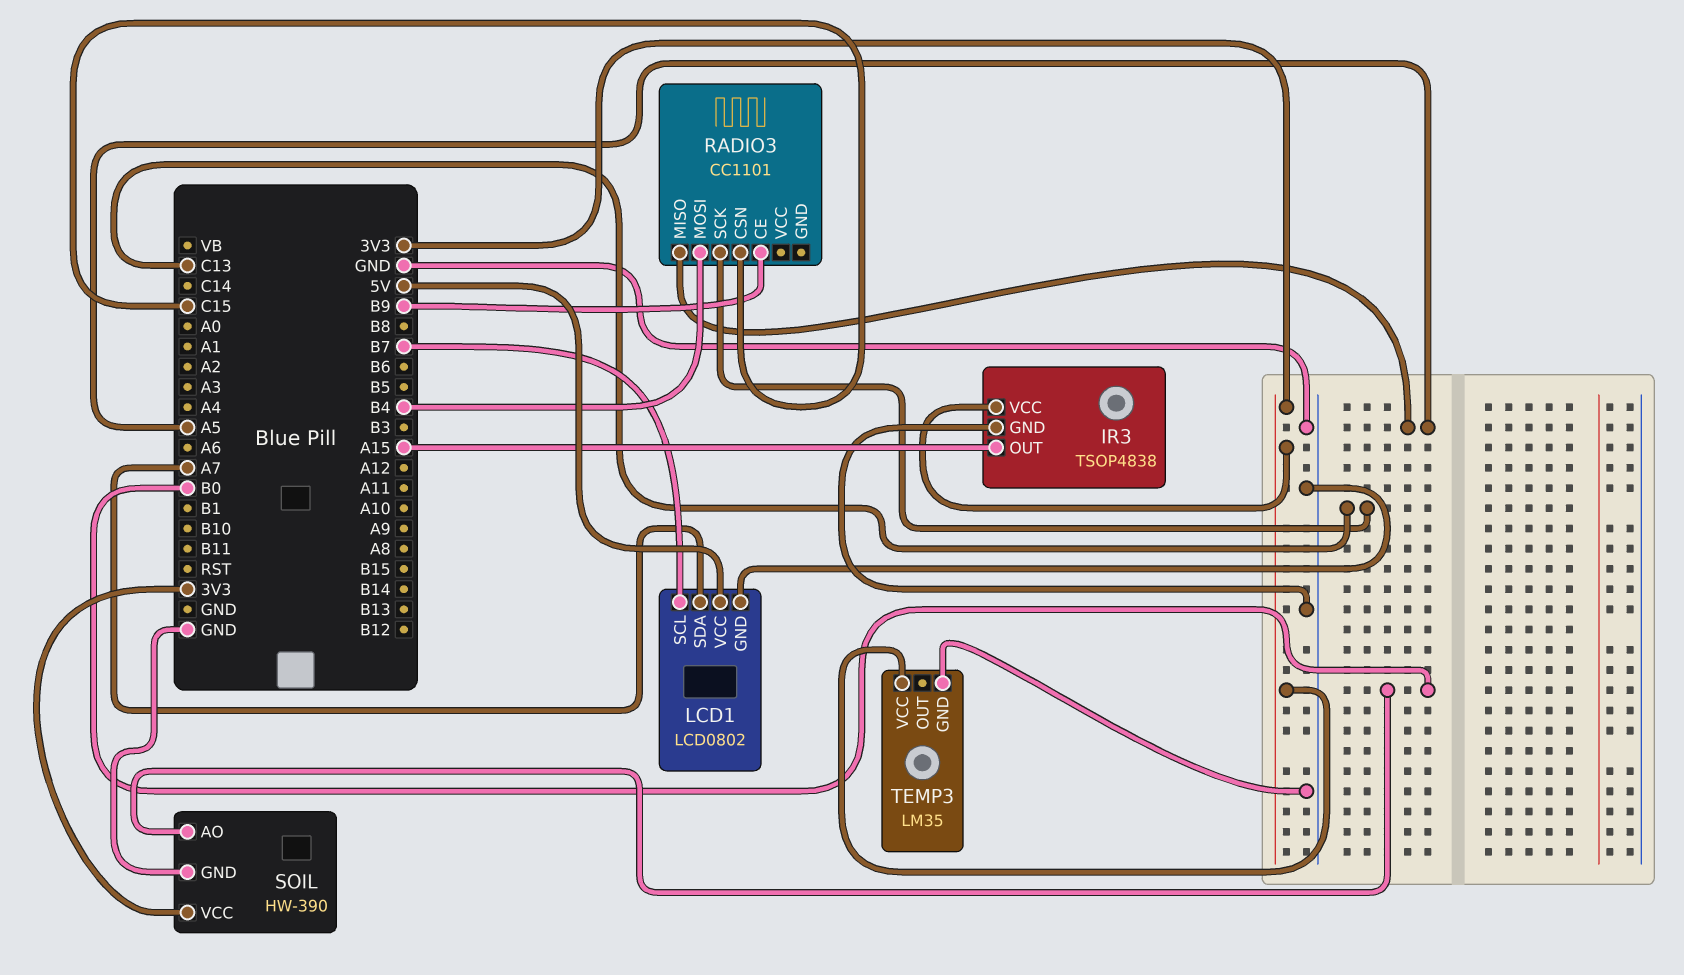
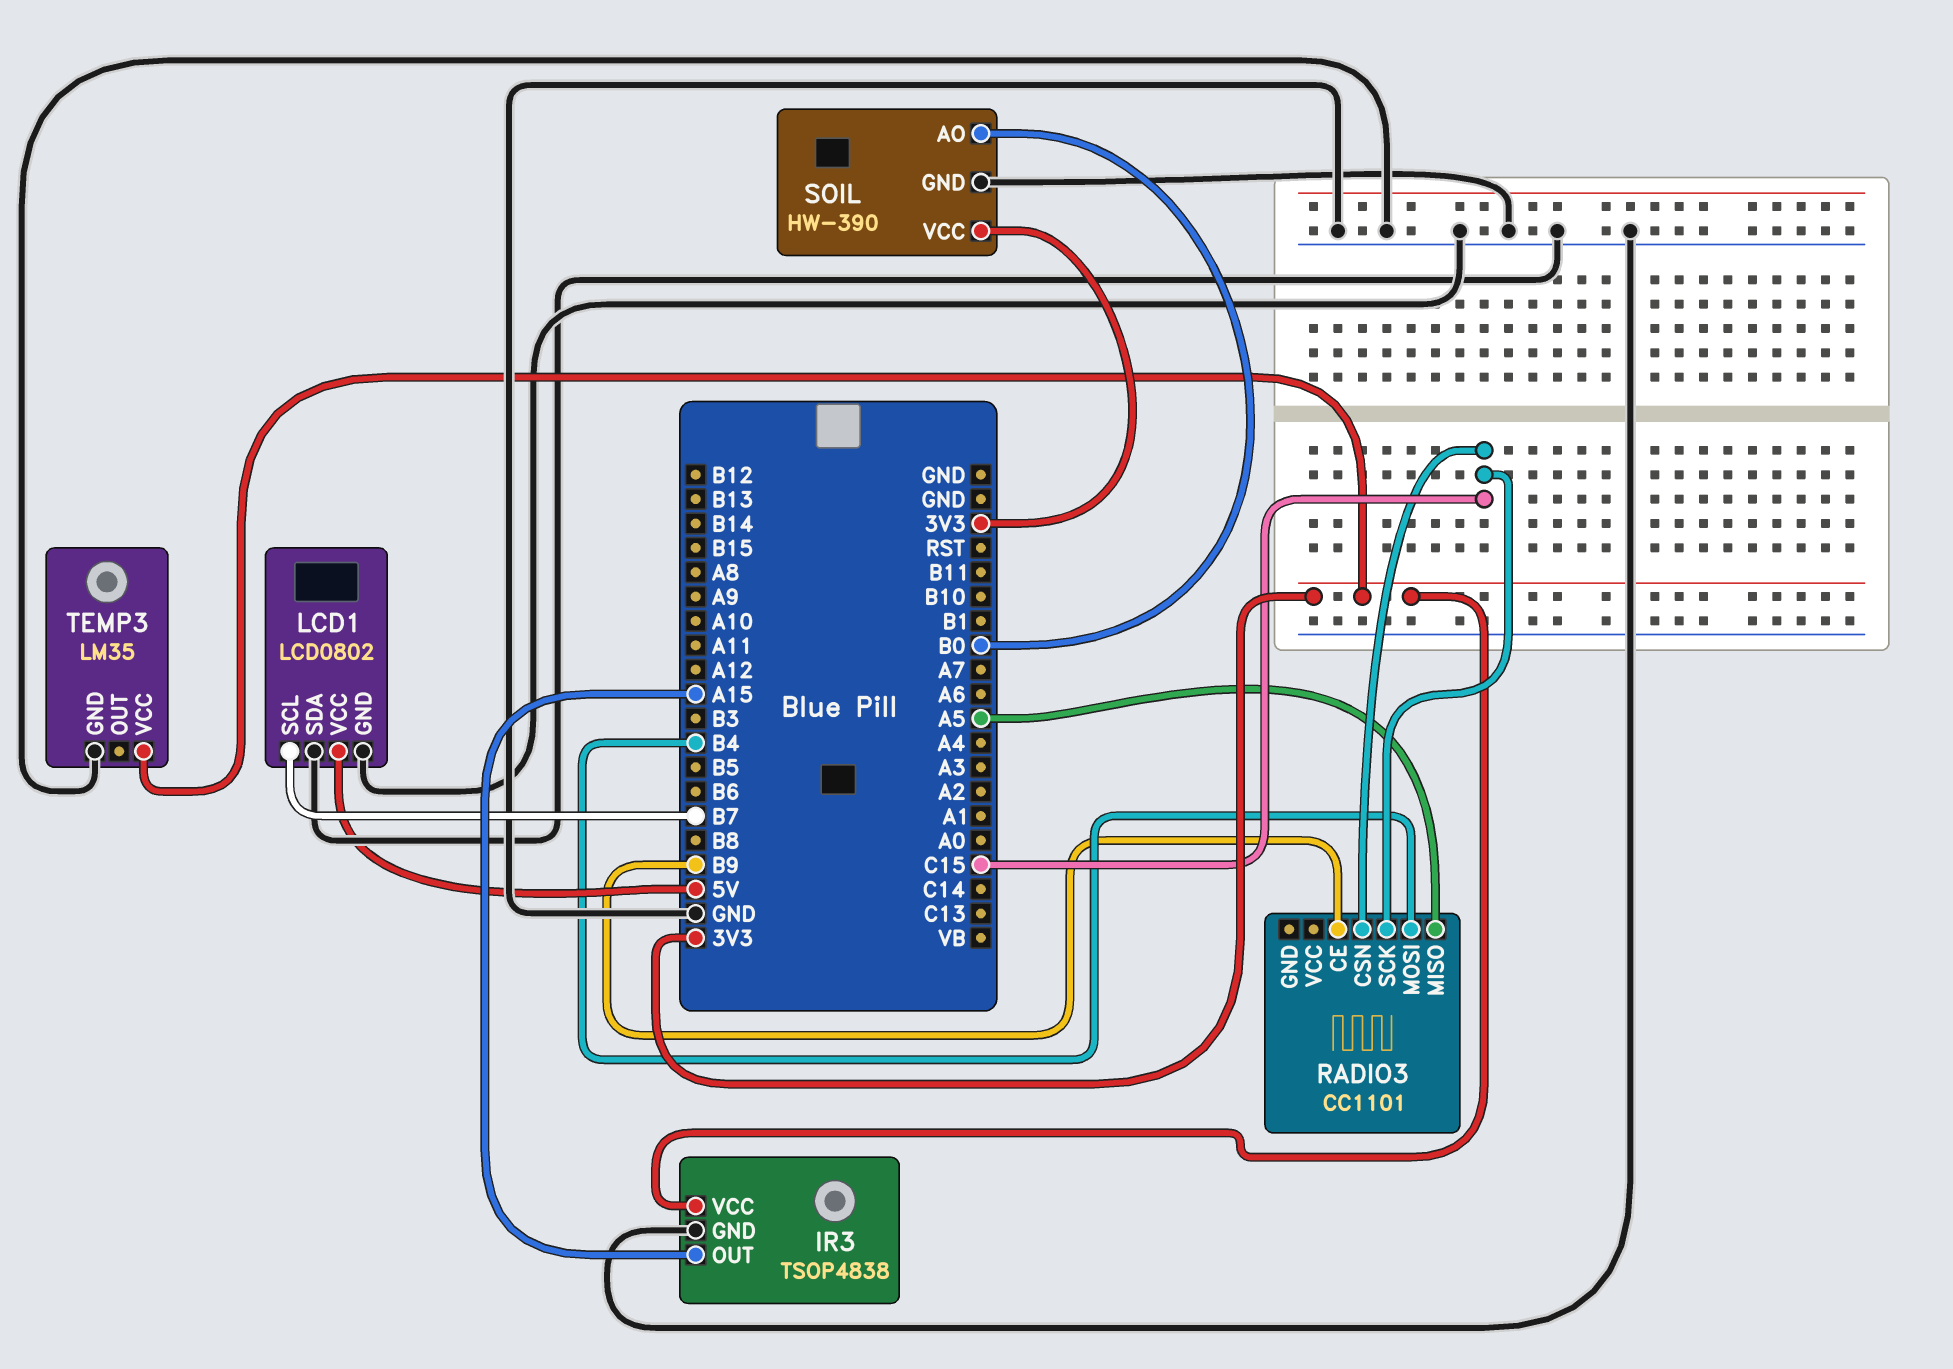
LCD1 pin SDA: A7 -> GND
RADIO3 pin SCK: C13 -> C15

